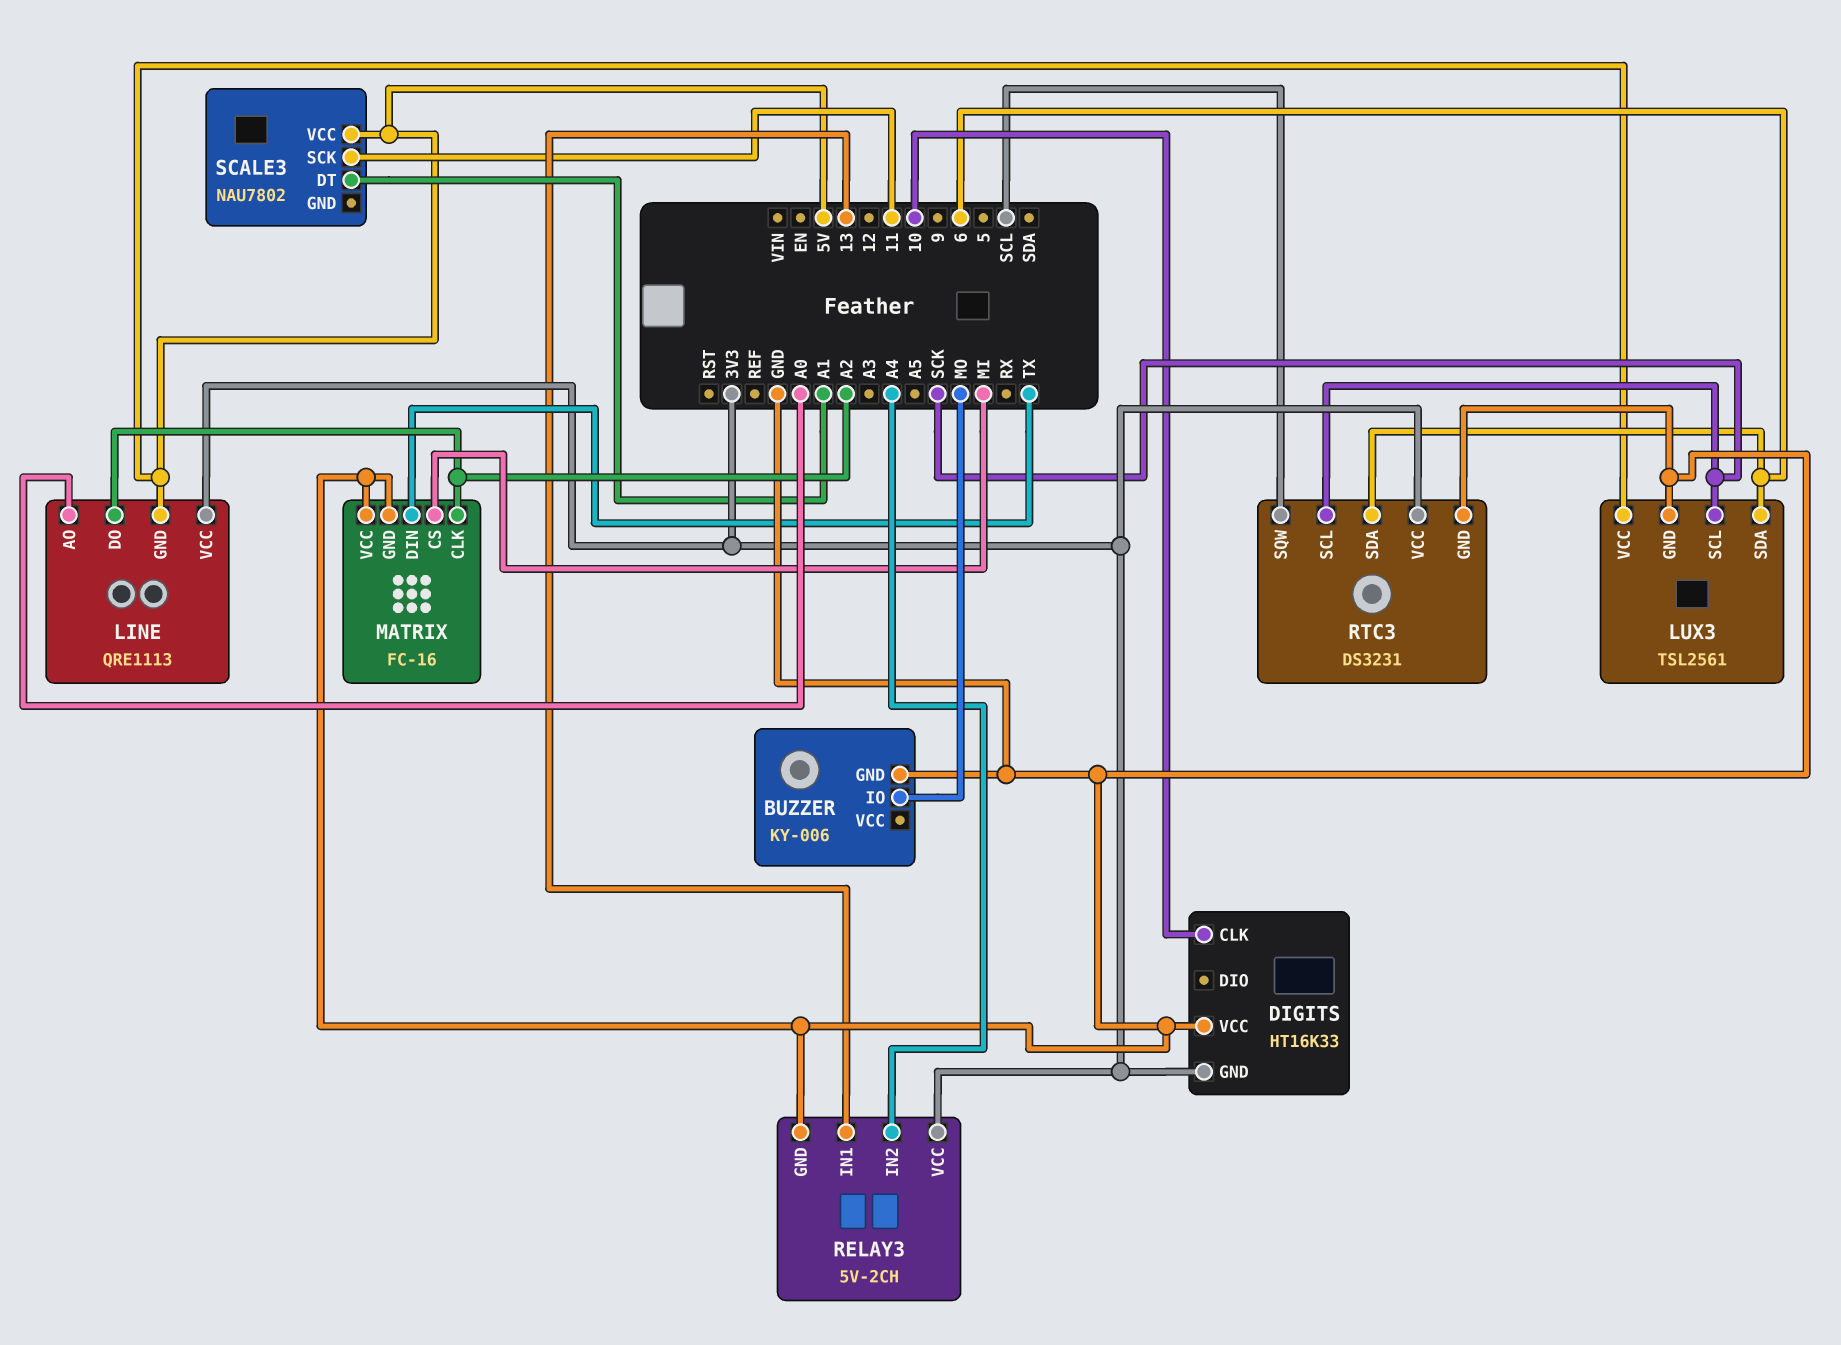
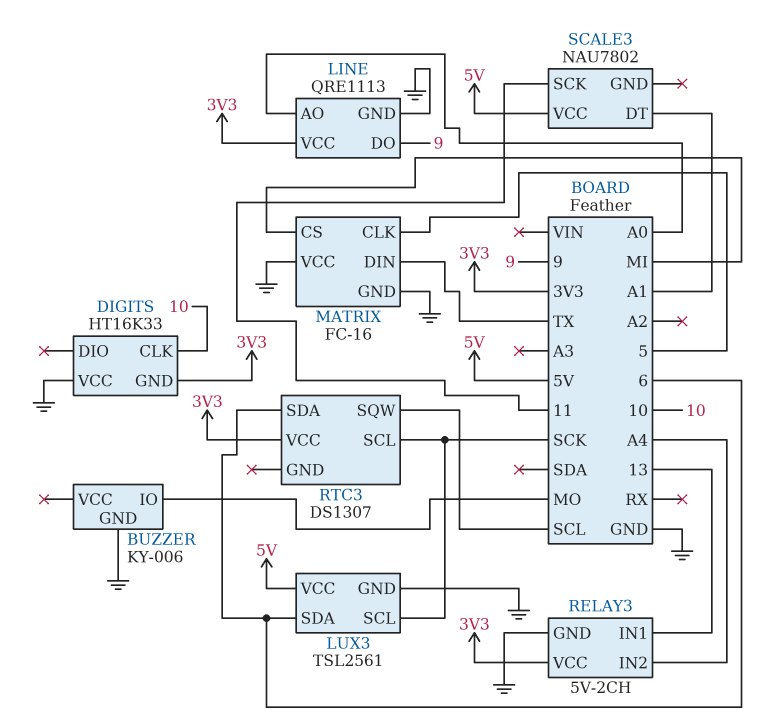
LINE pin DO: A2 -> 9
LINE pin GND: 5V -> GND
MATRIX pin CLK: A2 -> 5
RTC3: DS3231 -> DS1307
RTC3 pin GND: GND -> none

